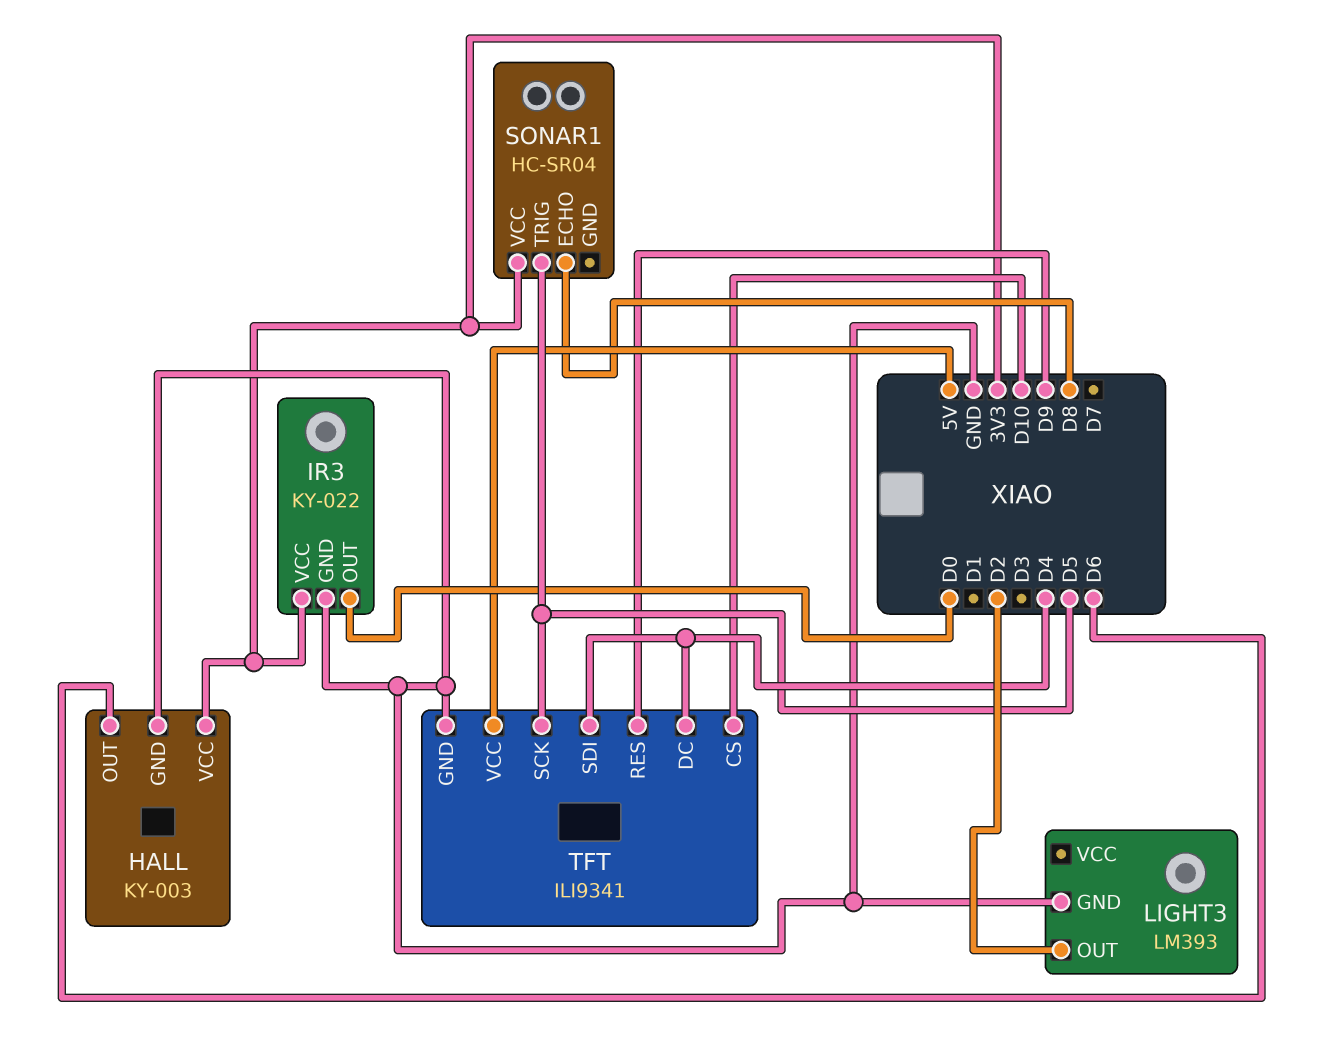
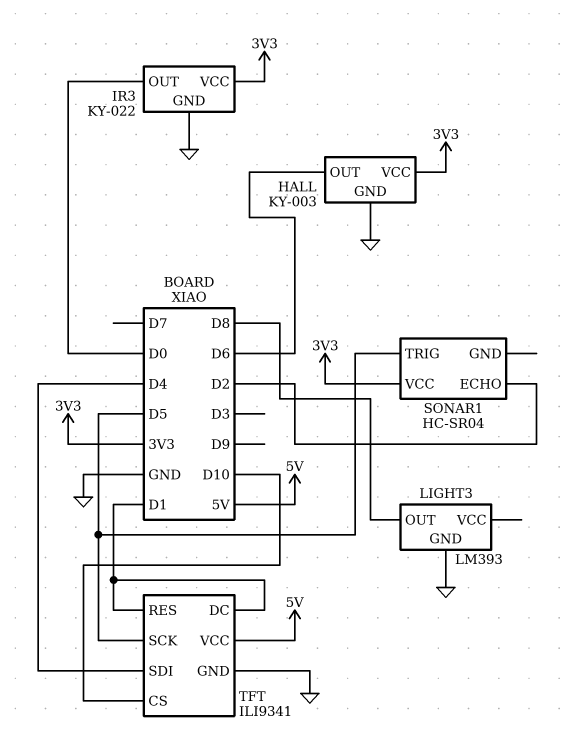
LIGHT3 pin OUT: D2 -> D8
SONAR1 pin ECHO: D8 -> D2
TFT pin DC: D4 -> D1
TFT pin RES: D9 -> D1

